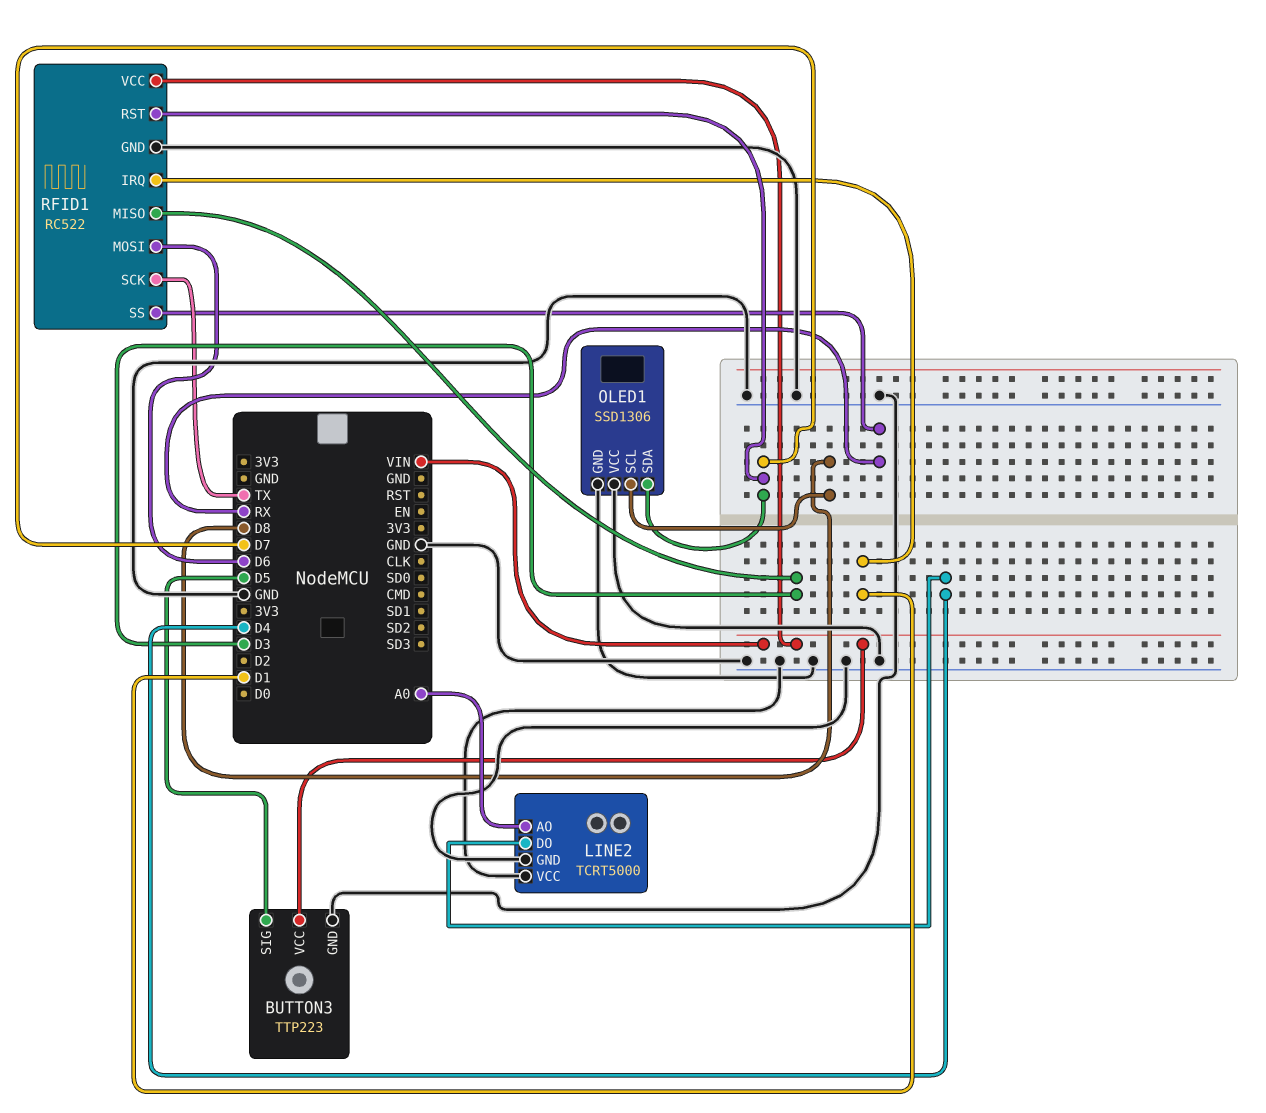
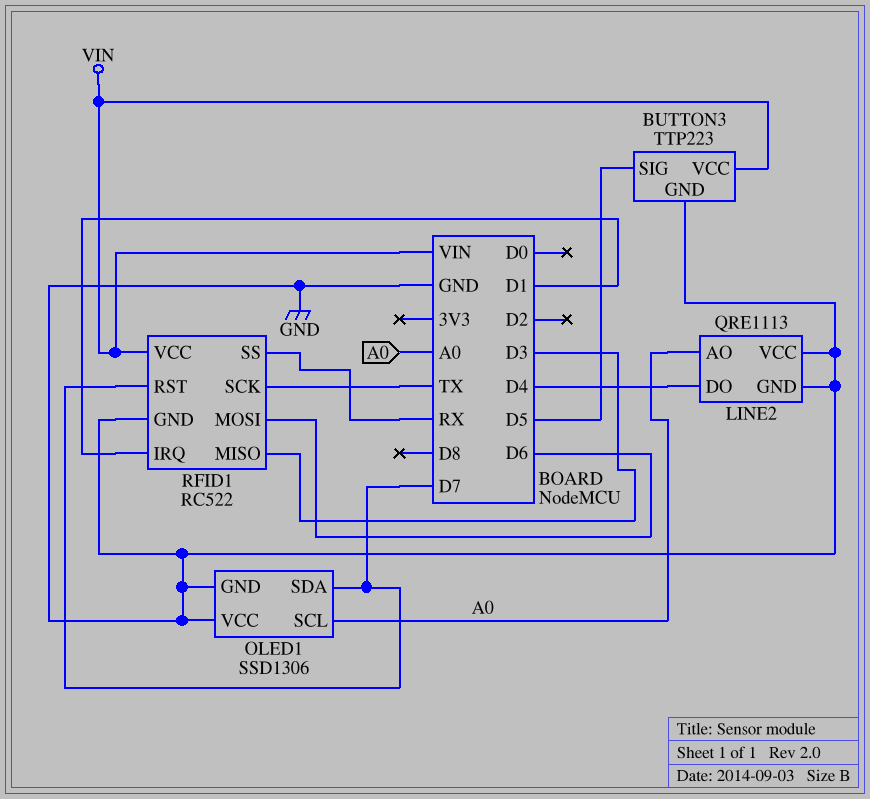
LINE2: TCRT5000 -> QRE1113
OLED1 pin SCL: D8 -> A0

